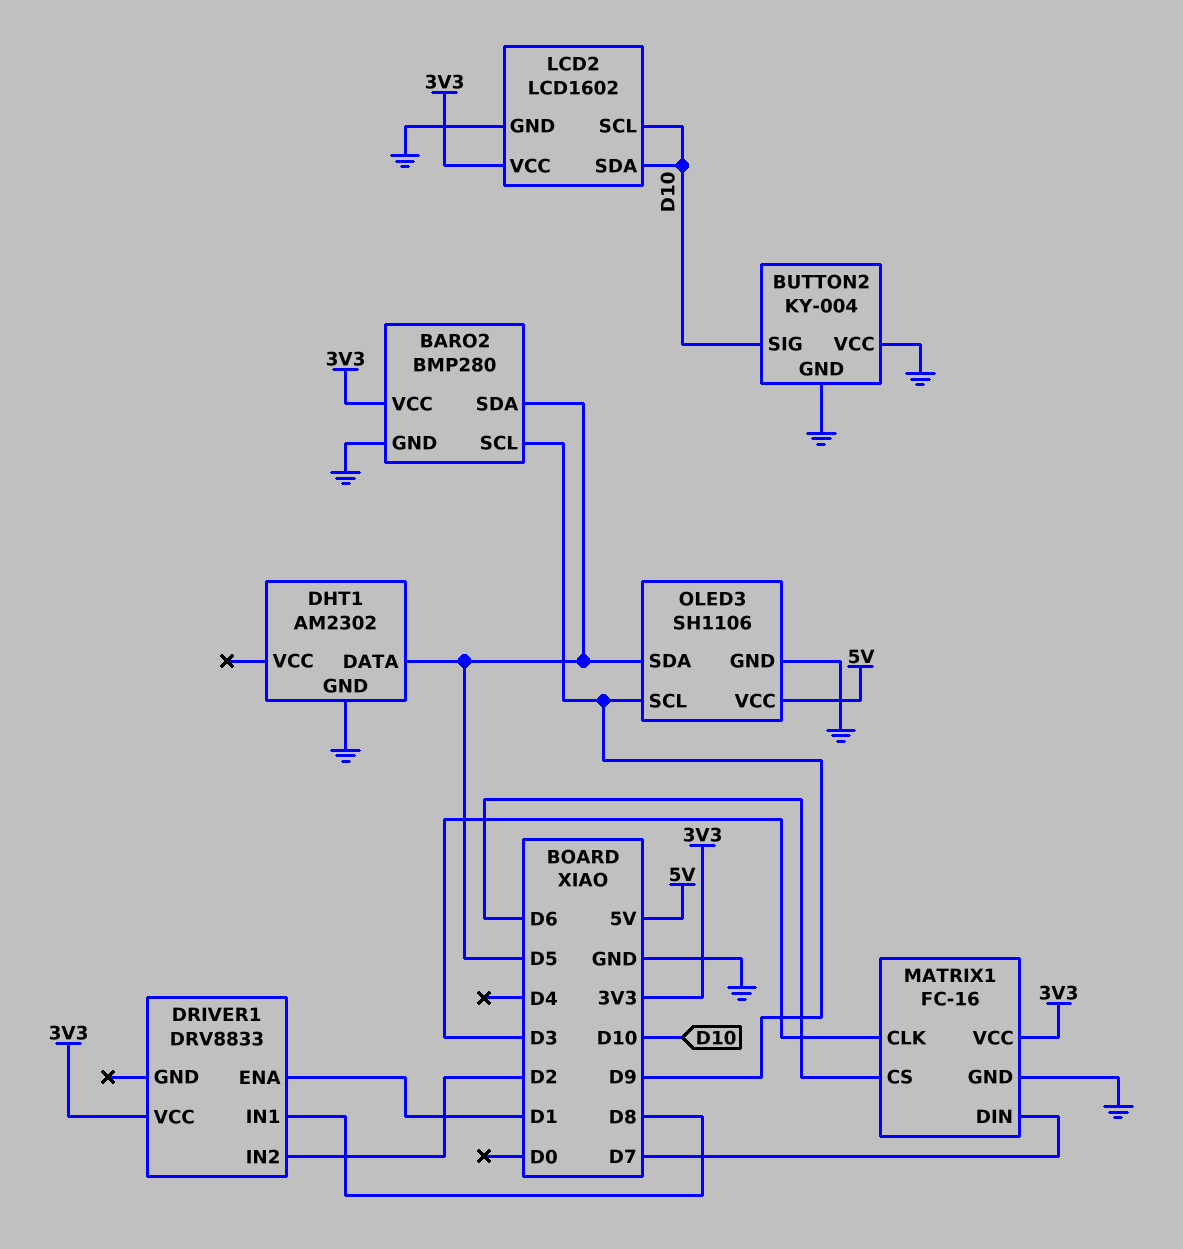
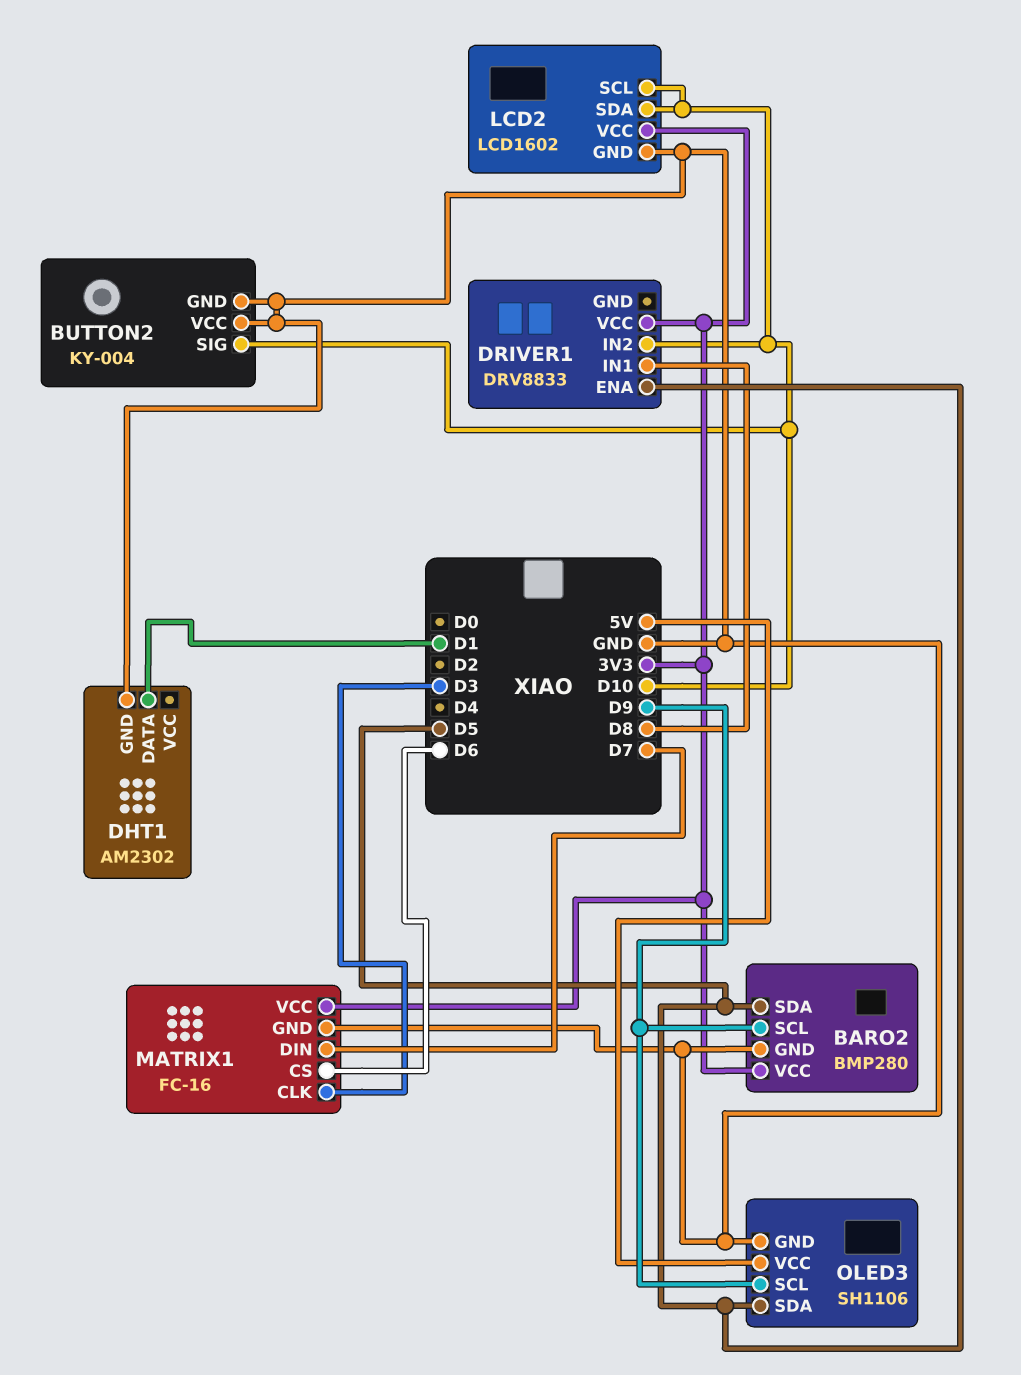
DHT1 pin DATA: D5 -> D1
DRIVER1 pin ENA: D1 -> D5
DRIVER1 pin IN2: D2 -> D10

